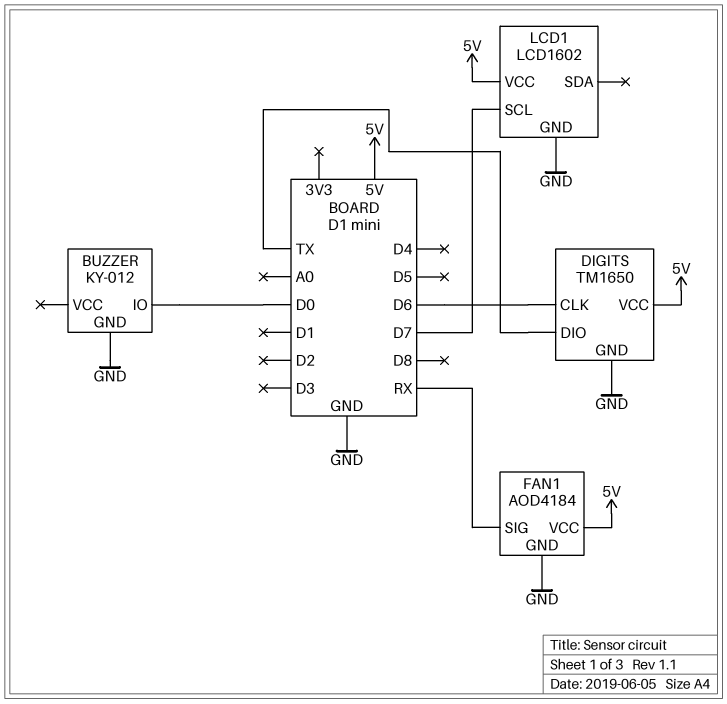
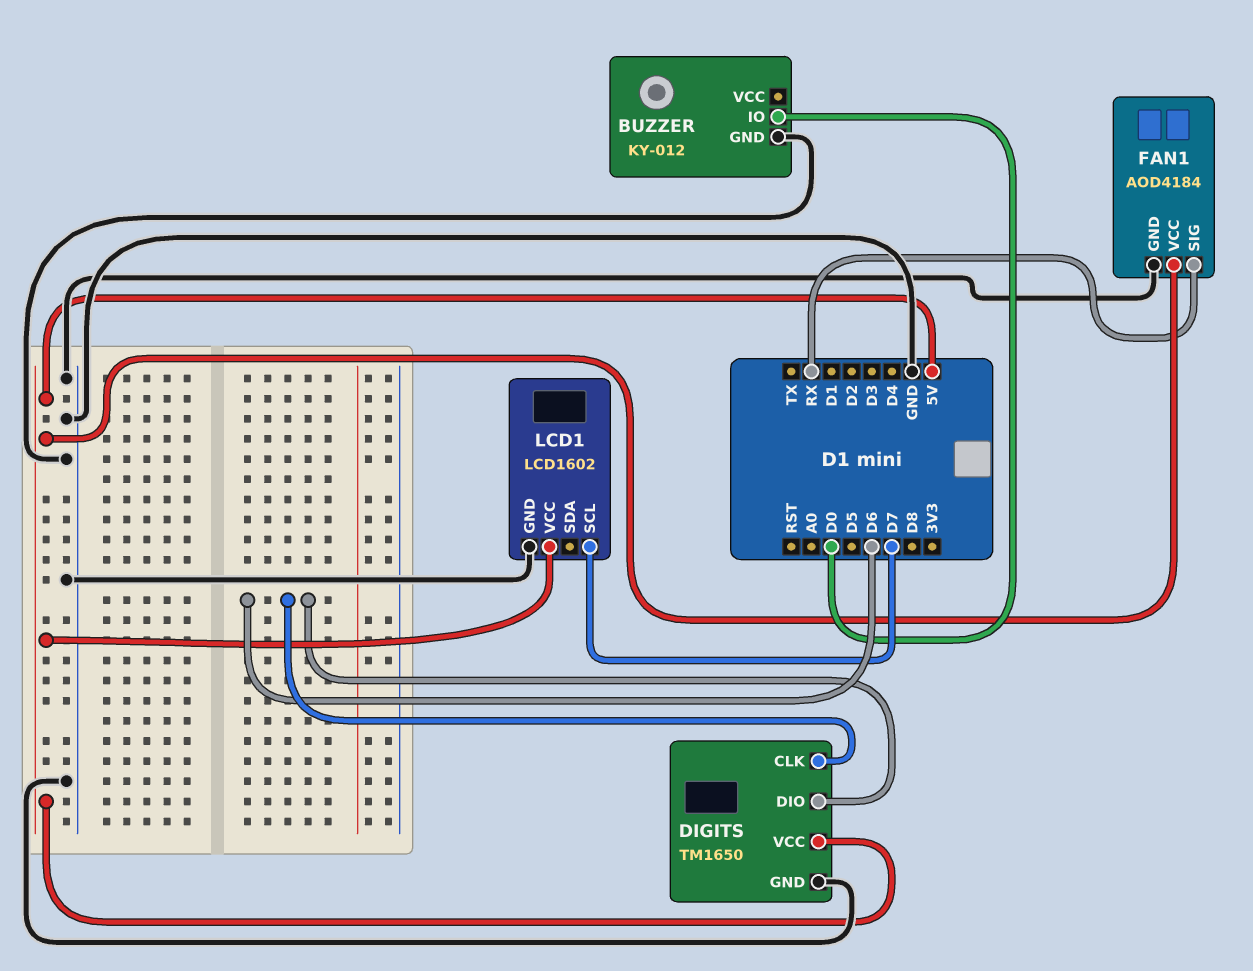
DIGITS pin DIO: TX -> D6

